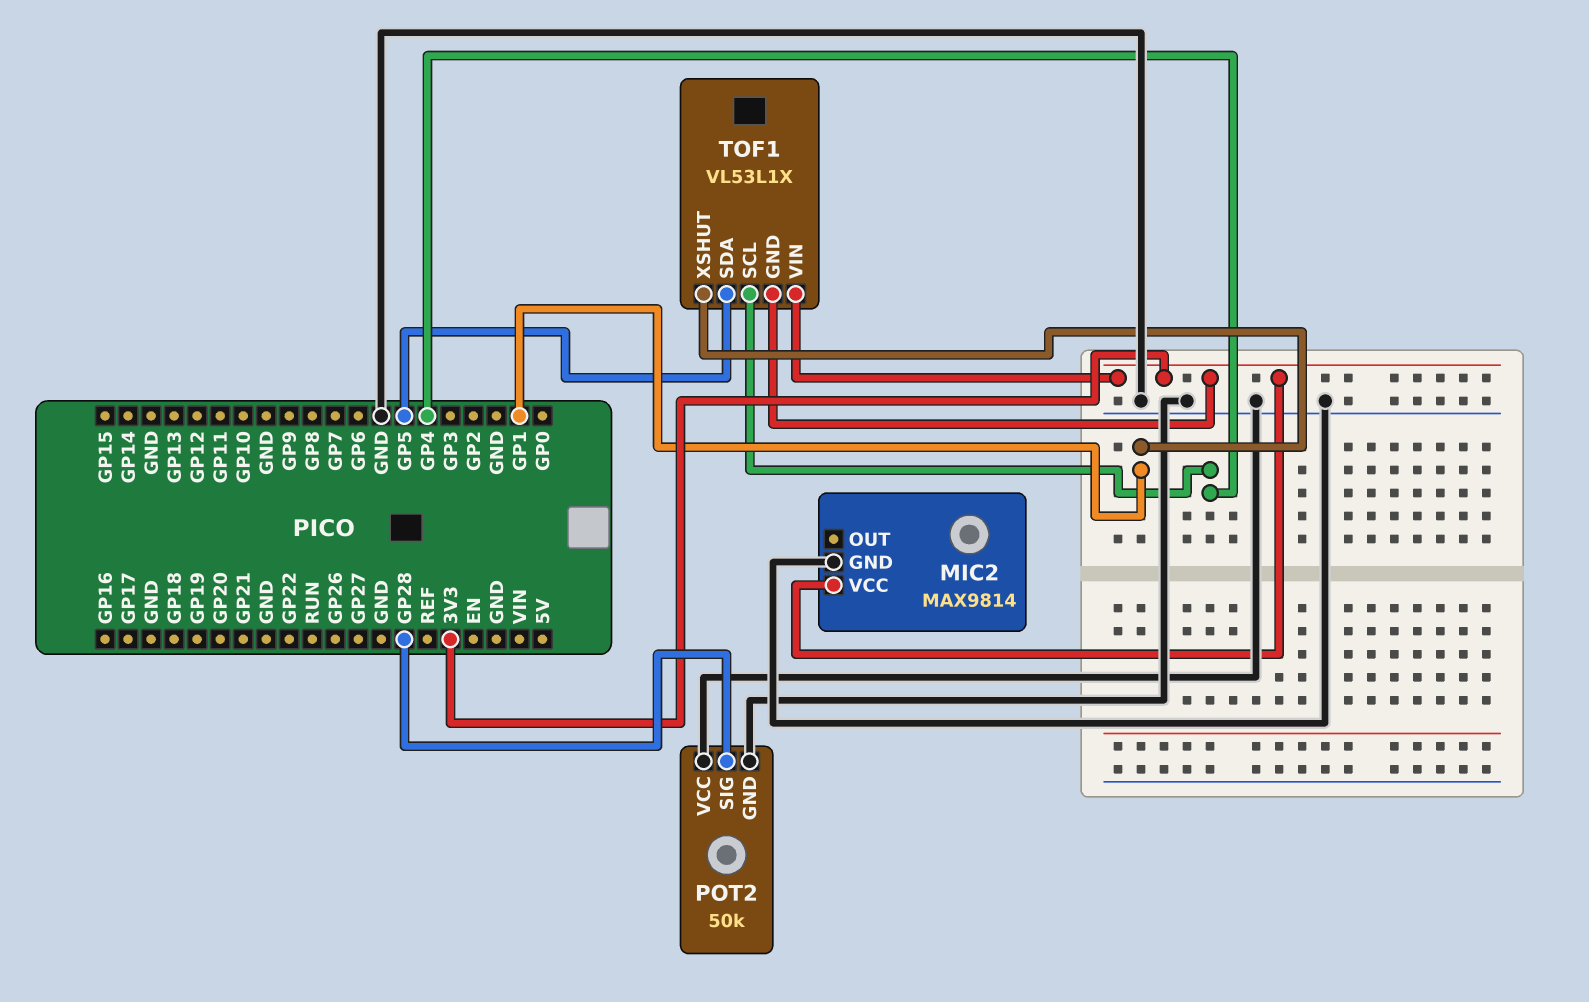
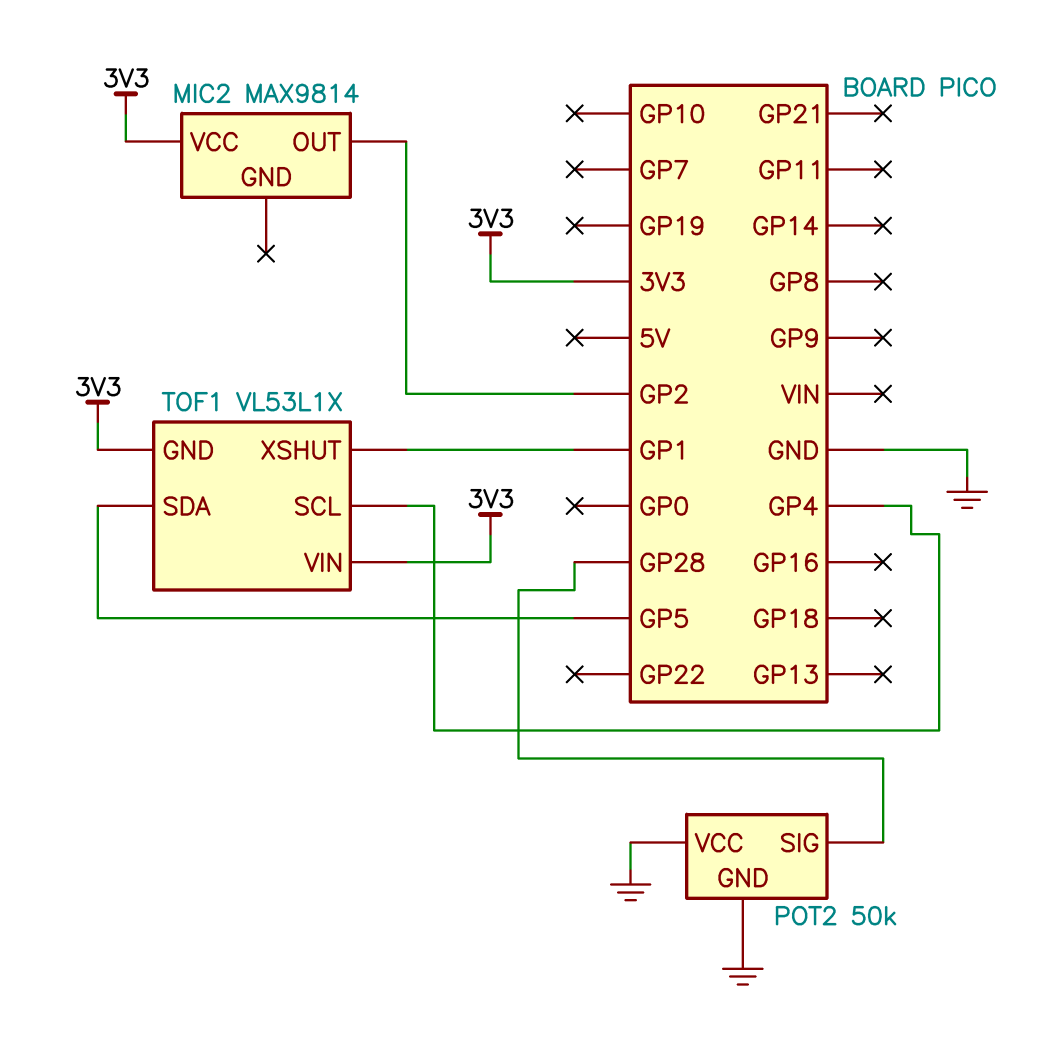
MIC2 pin GND: GND -> none
MIC2 pin OUT: none -> GP2

